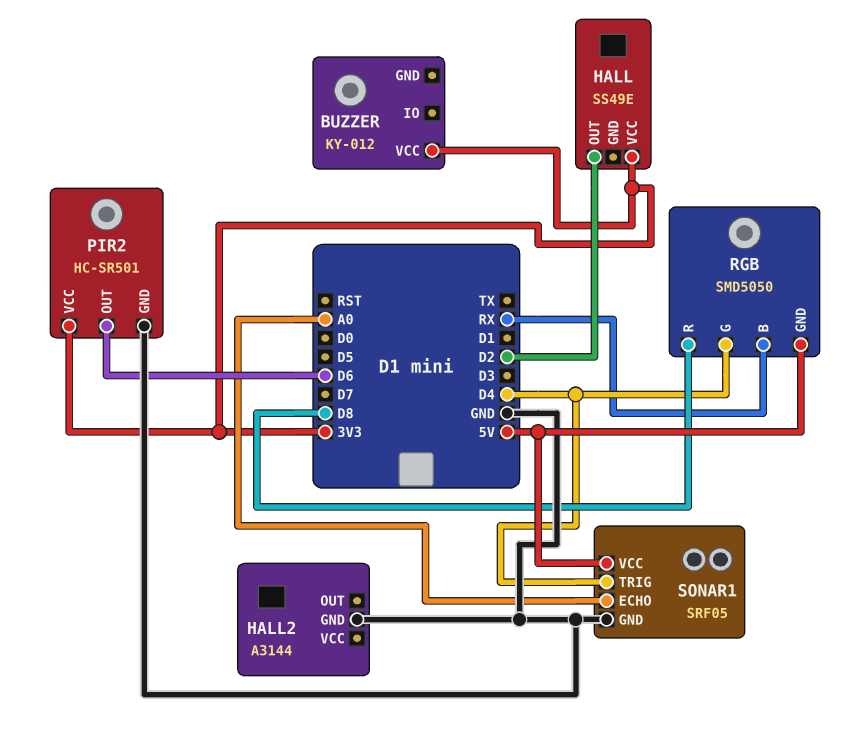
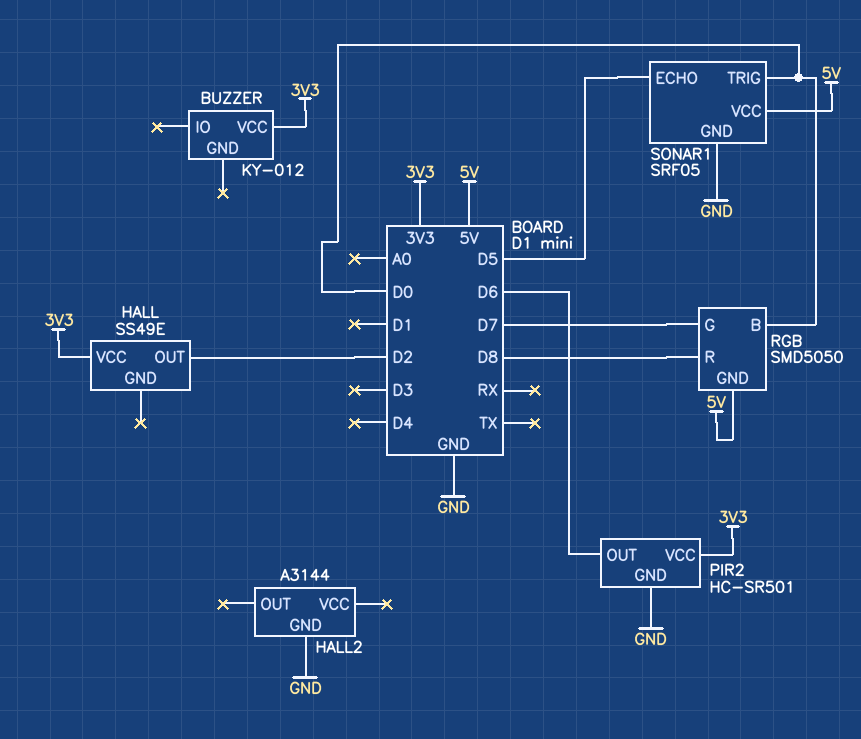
RGB pin B: RX -> D0
RGB pin G: D4 -> D7
SONAR1 pin ECHO: A0 -> D5
SONAR1 pin TRIG: D4 -> D0

